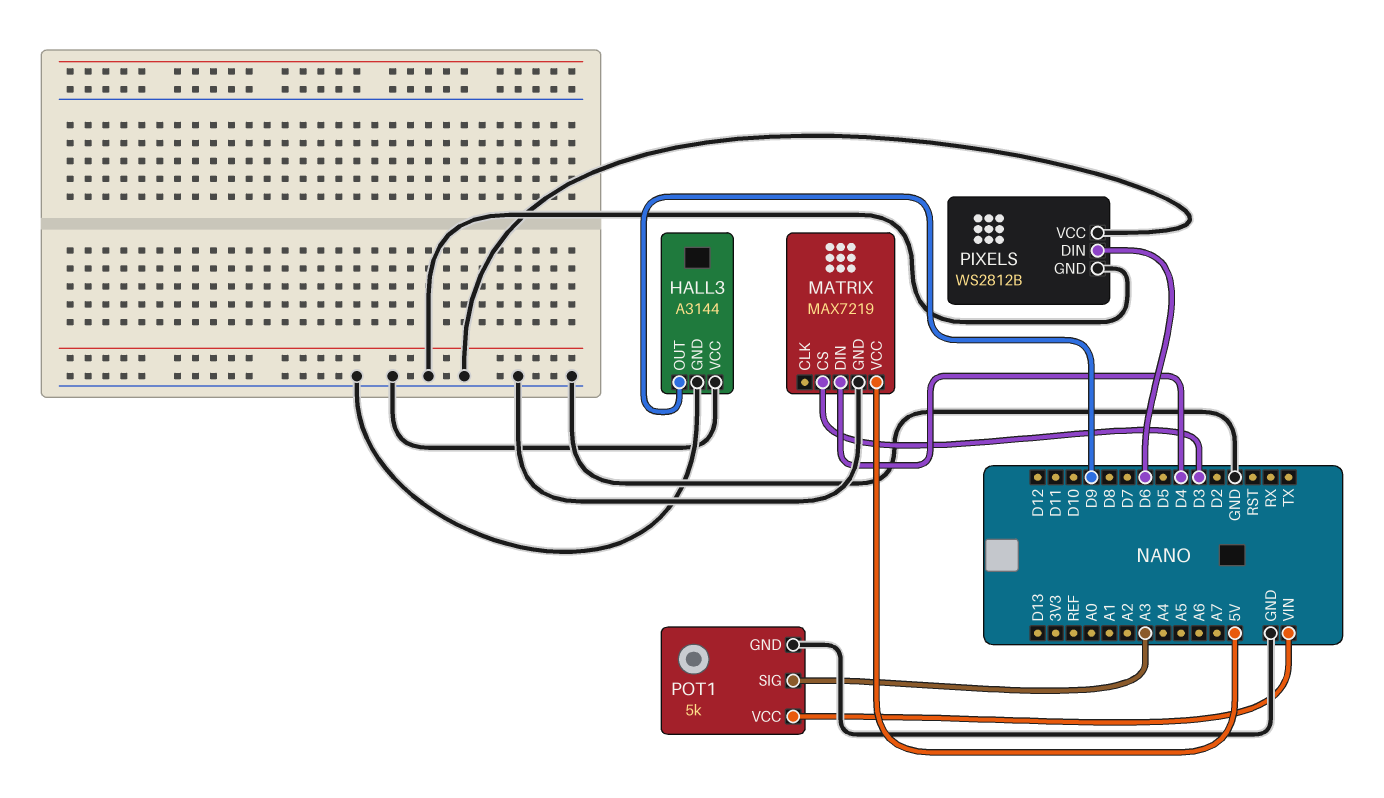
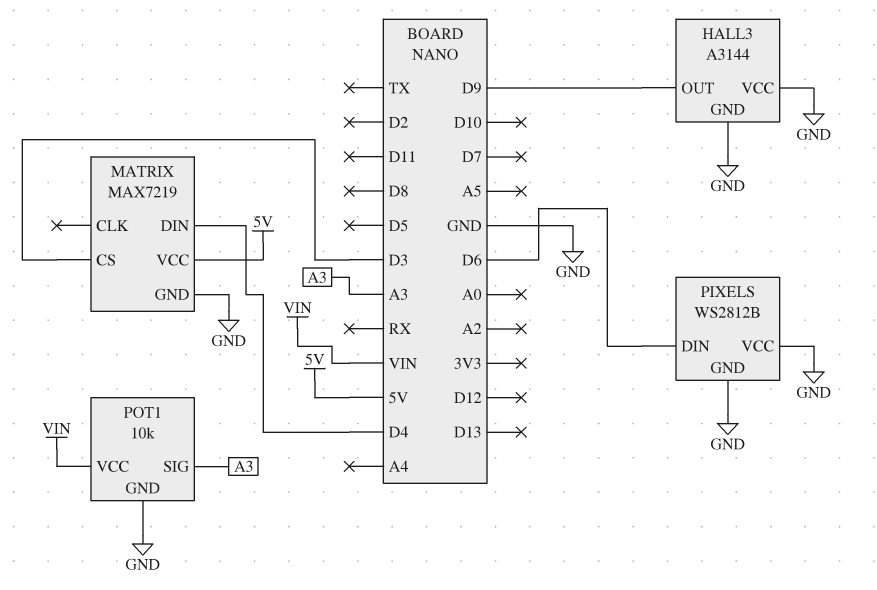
POT1: 5k -> 10k

